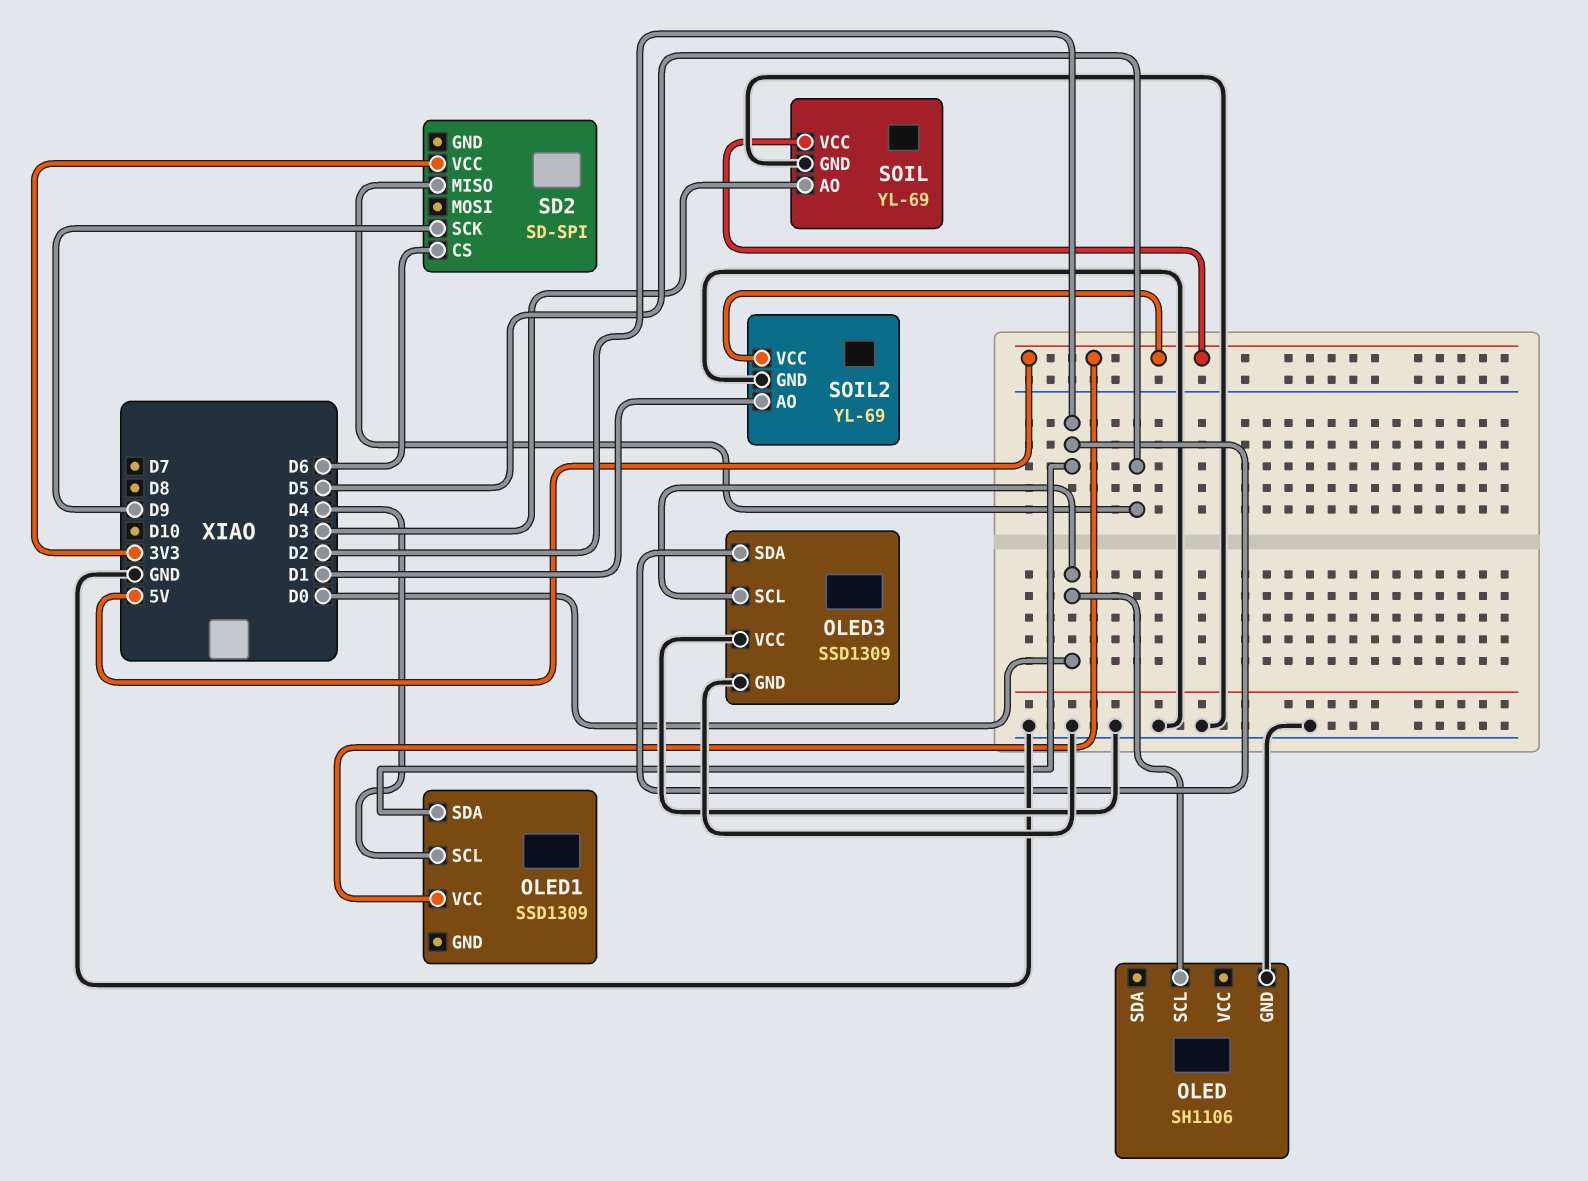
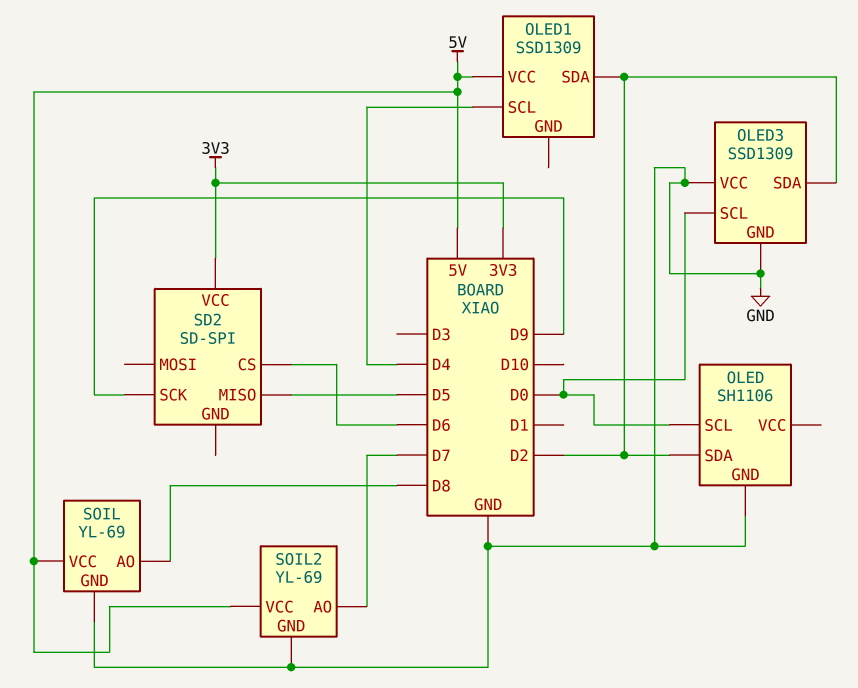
OLED pin SDA: none -> D2
SOIL pin AO: D3 -> D8
SOIL2 pin AO: D1 -> D7

